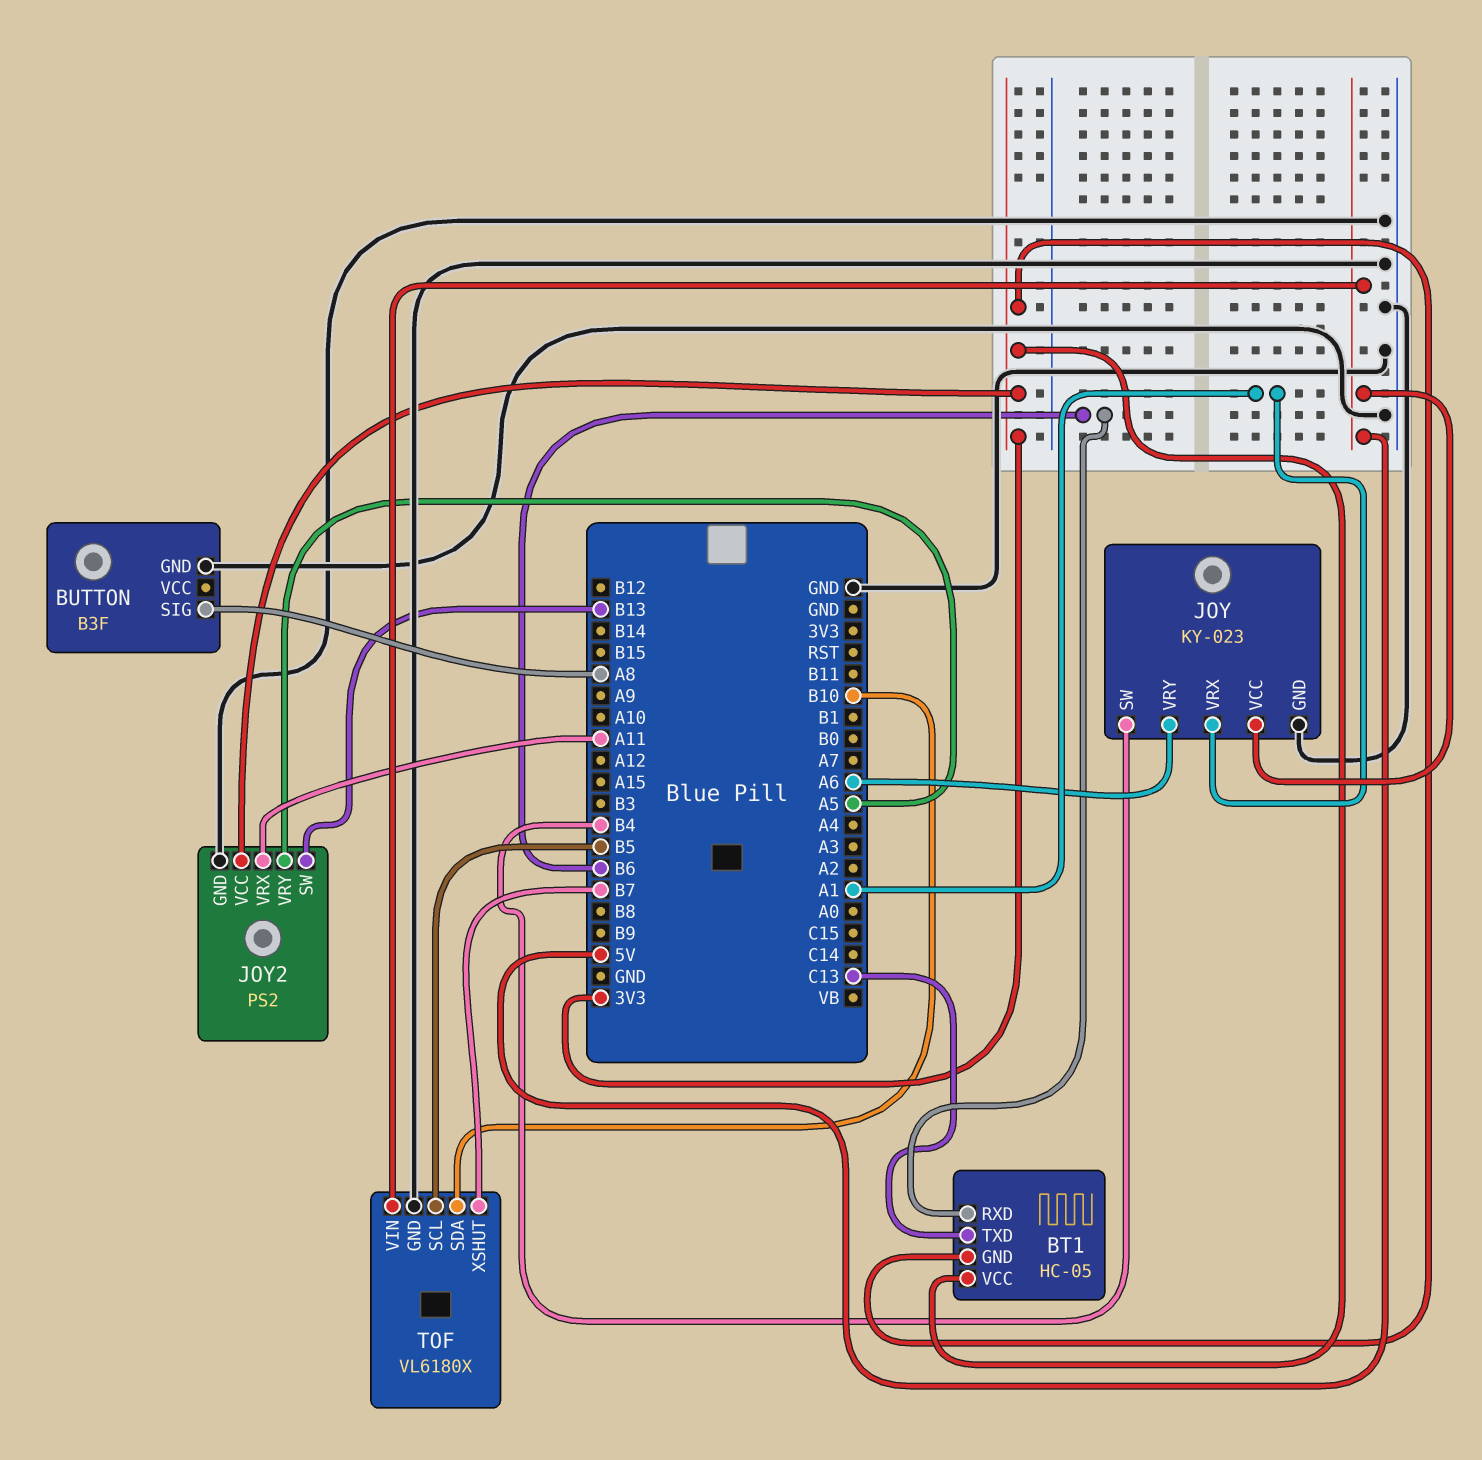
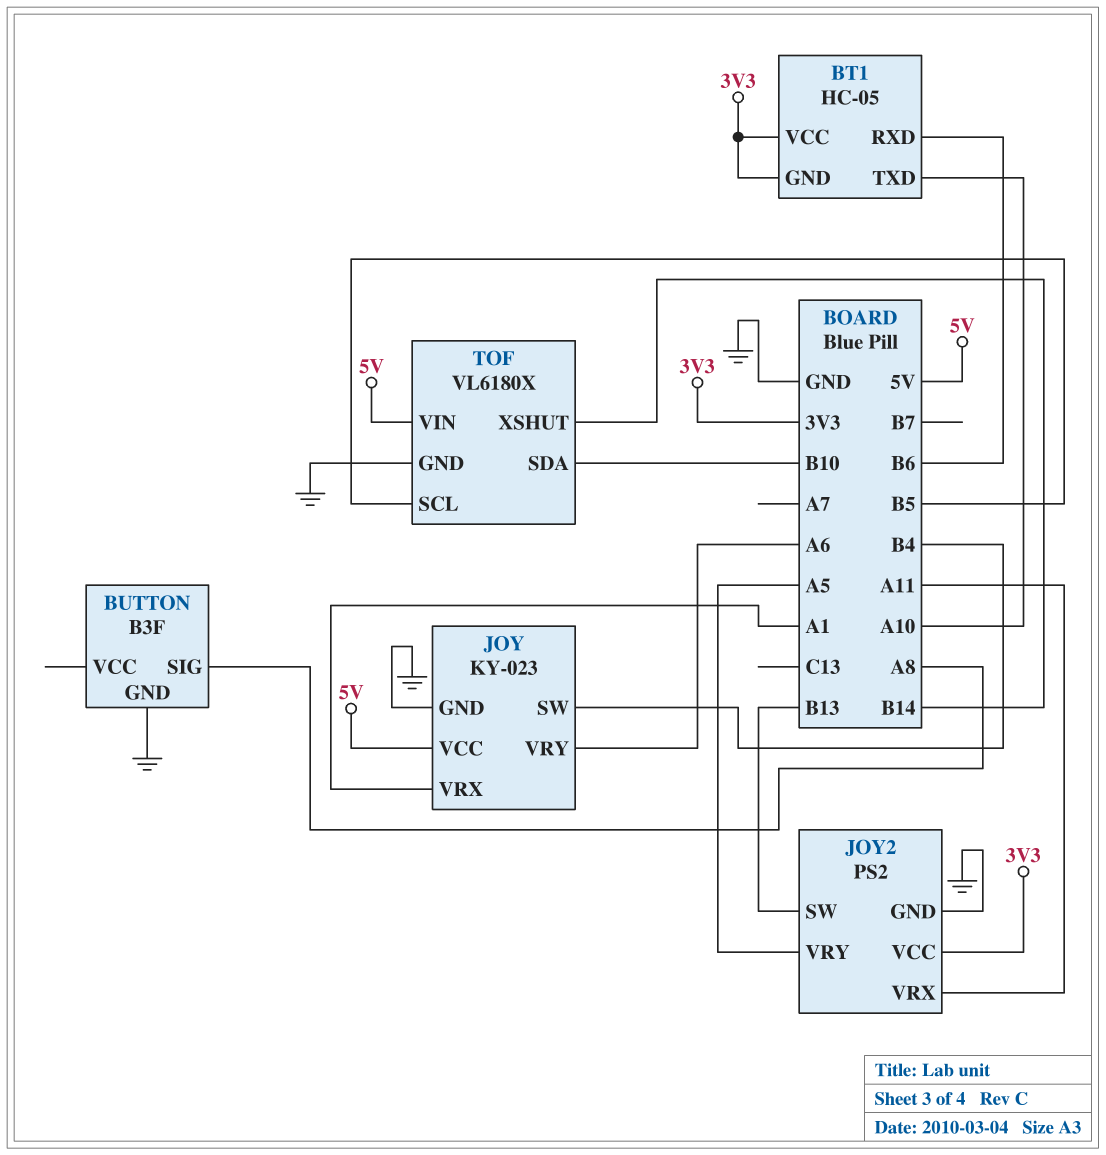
BT1 pin TXD: C13 -> A10
TOF pin XSHUT: B7 -> B14

